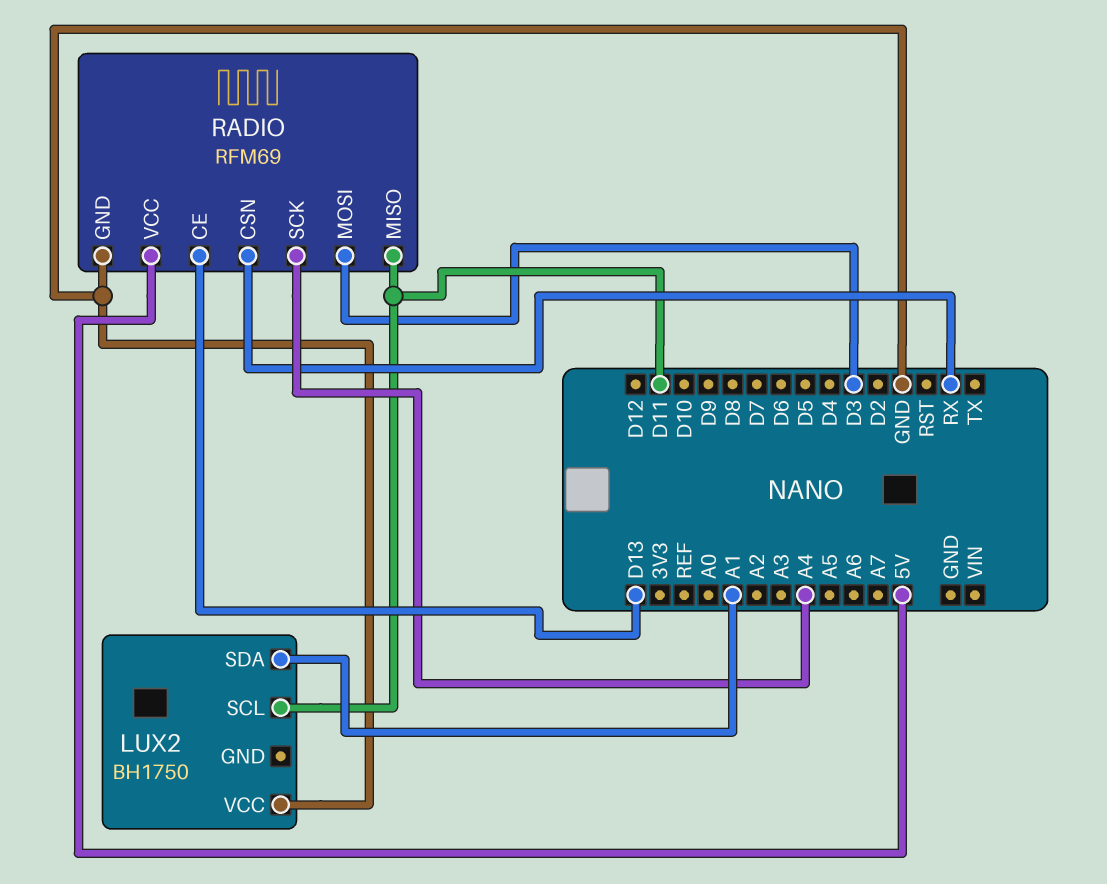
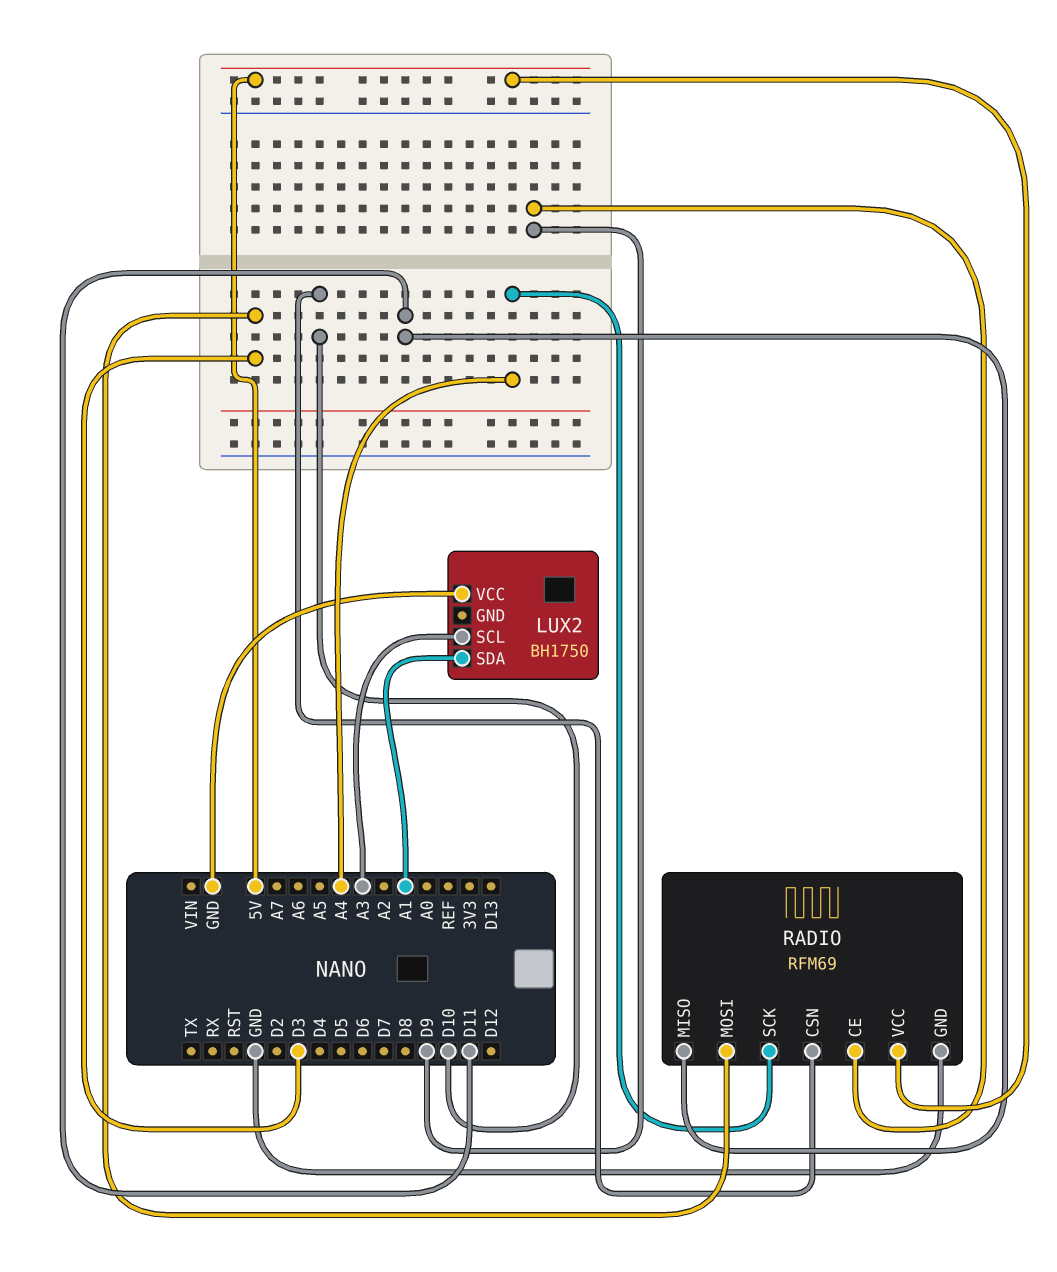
LUX2 pin SCL: D11 -> A3
RADIO pin CE: D13 -> D9
RADIO pin CSN: RX -> D10

